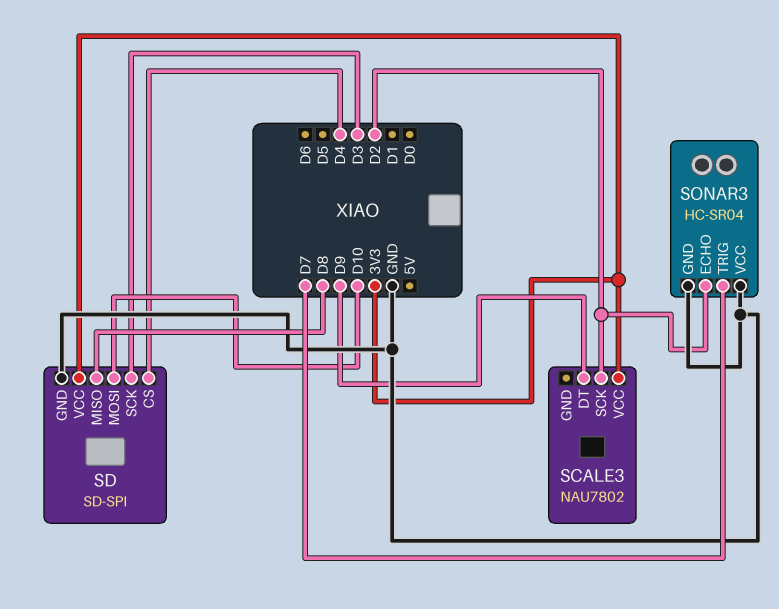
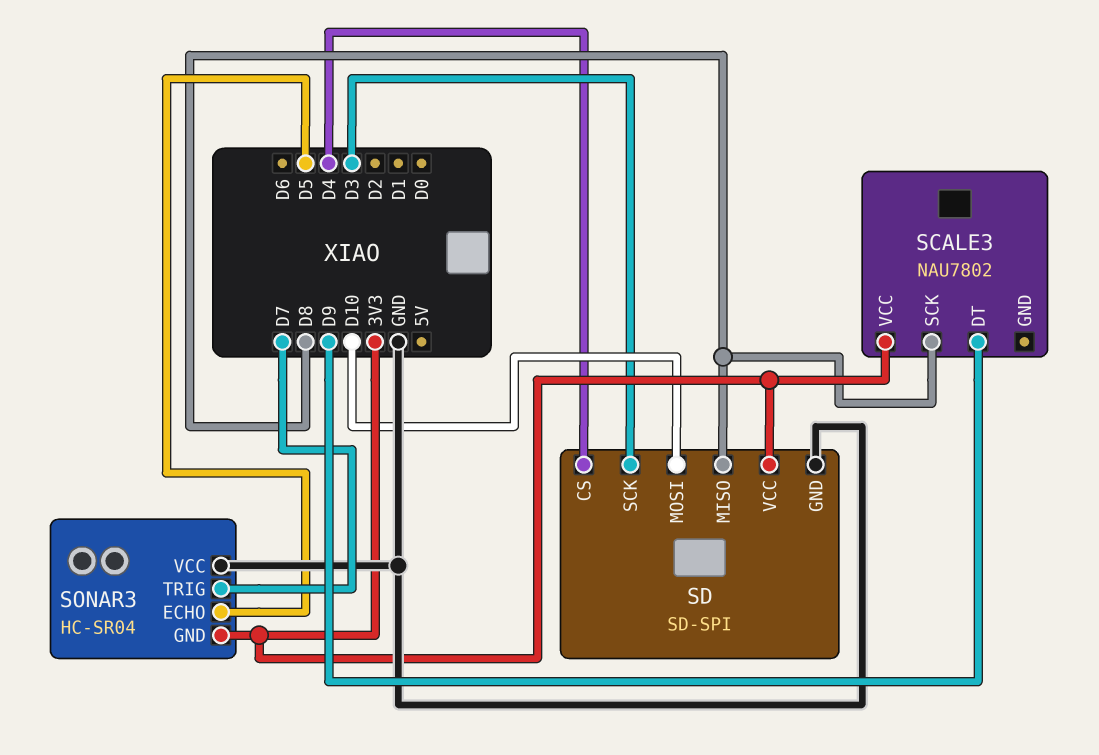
SCALE3 pin SCK: D2 -> D8
SONAR3 pin ECHO: D2 -> D5
SONAR3 pin GND: GND -> 3V3

